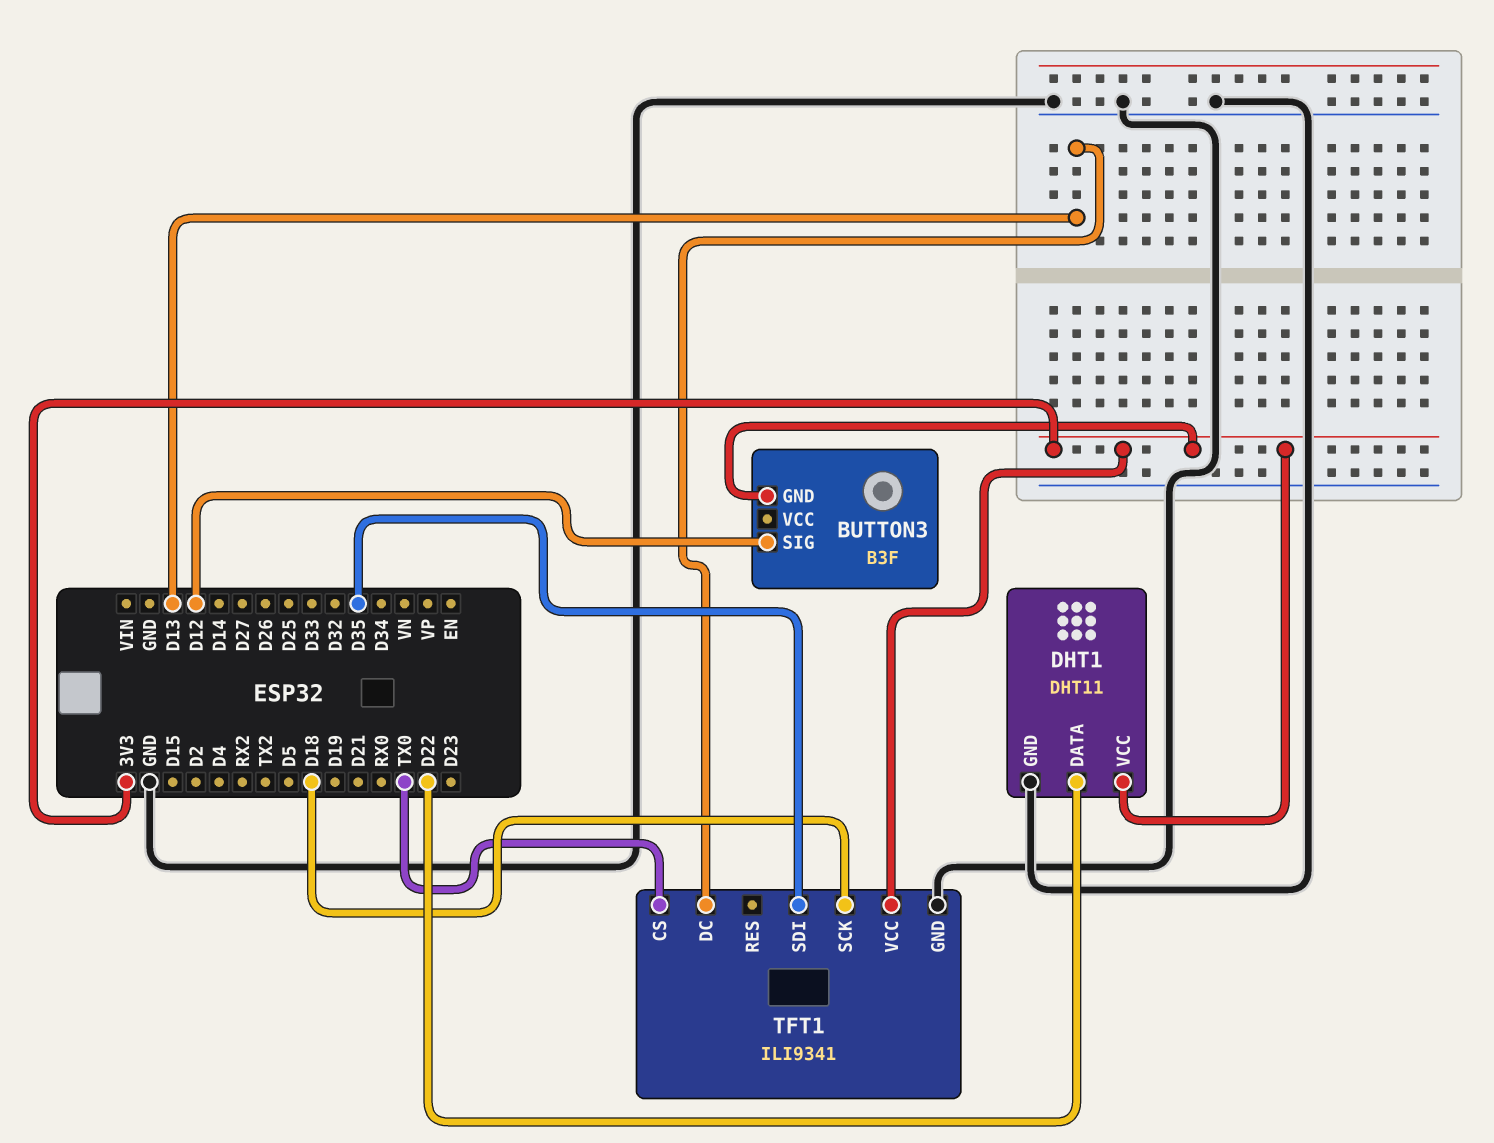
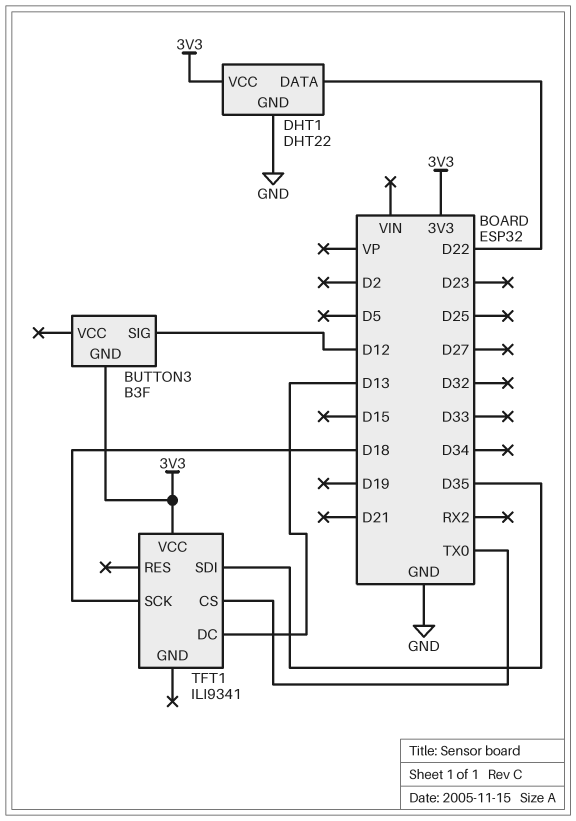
DHT1: DHT11 -> DHT22
TFT1 pin GND: GND -> none

